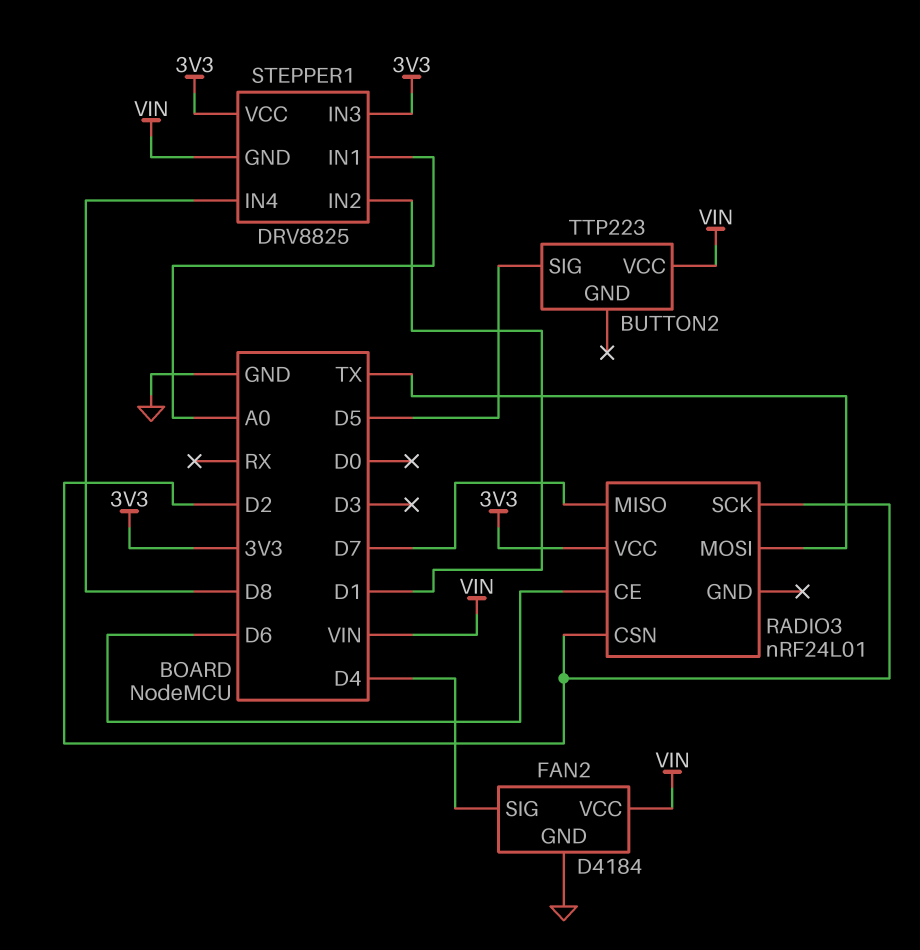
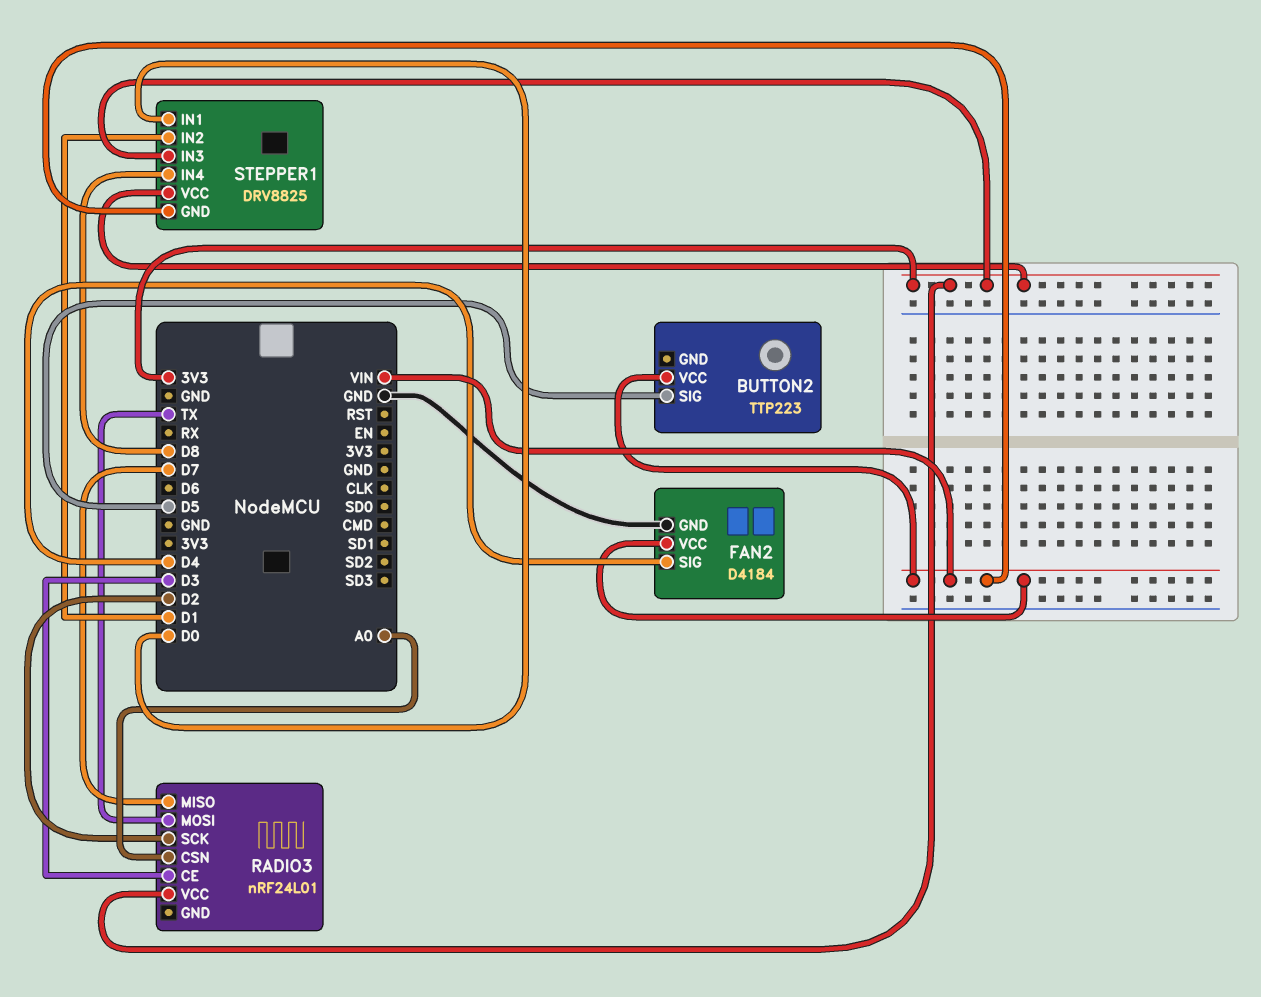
RADIO3 pin CE: D6 -> D3
RADIO3 pin CSN: D2 -> A0
STEPPER1 pin IN1: A0 -> D0

